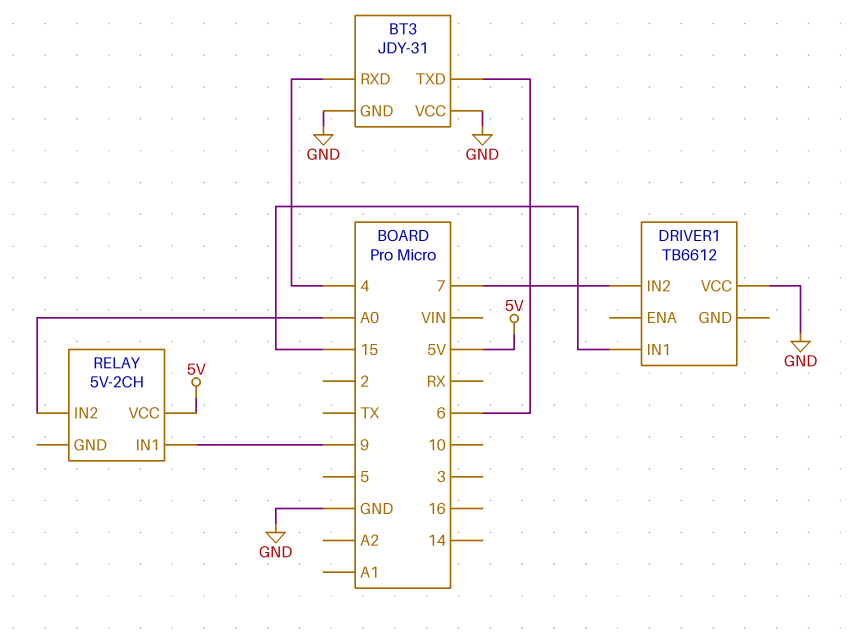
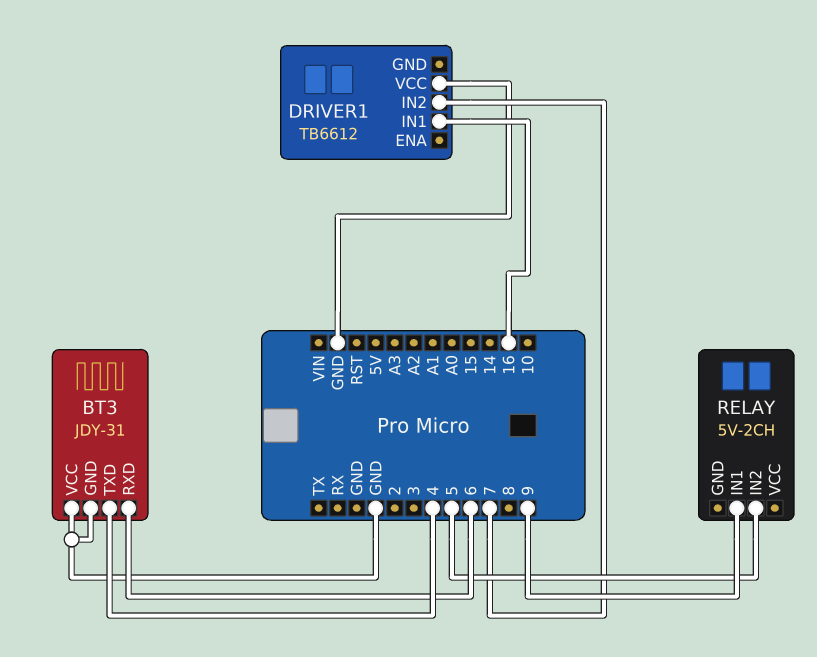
BT3 pin RXD: 4 -> 6
BT3 pin TXD: 6 -> 4
DRIVER1 pin IN1: 15 -> 16
RELAY pin IN2: A0 -> 5
RELAY pin VCC: 5V -> none

